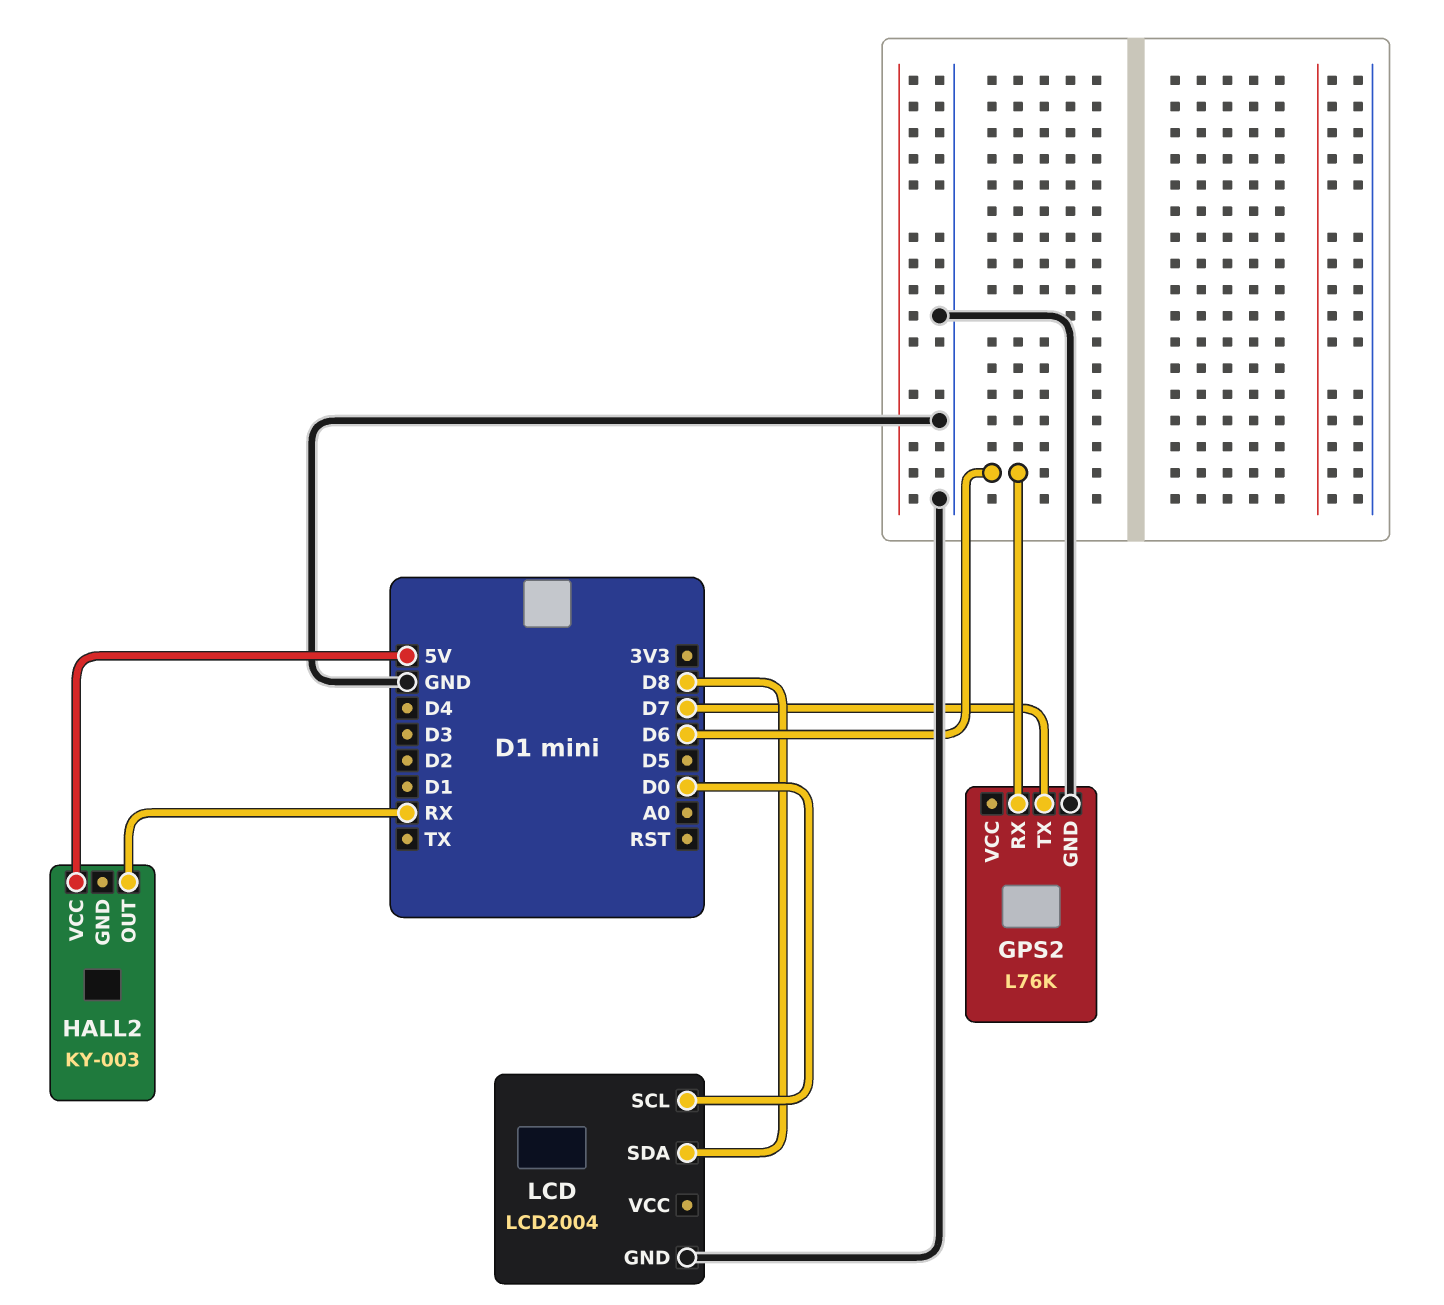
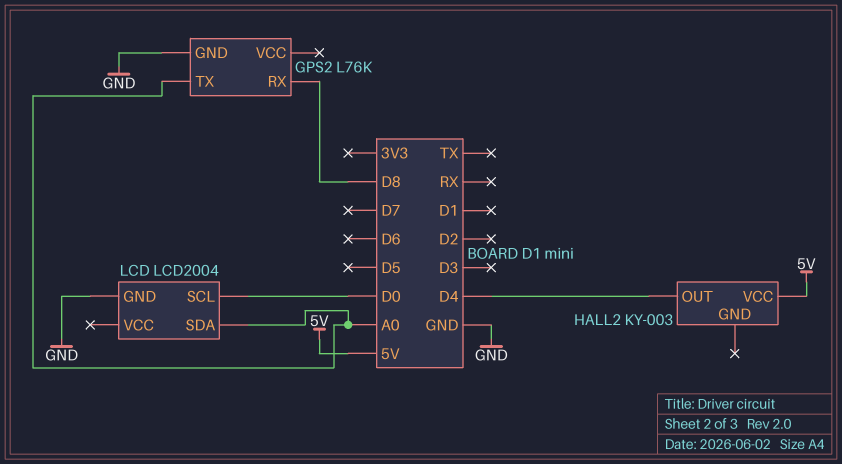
GPS2 pin RX: D6 -> D8
GPS2 pin TX: D7 -> A0
HALL2 pin OUT: RX -> D4
LCD pin SDA: D8 -> A0

